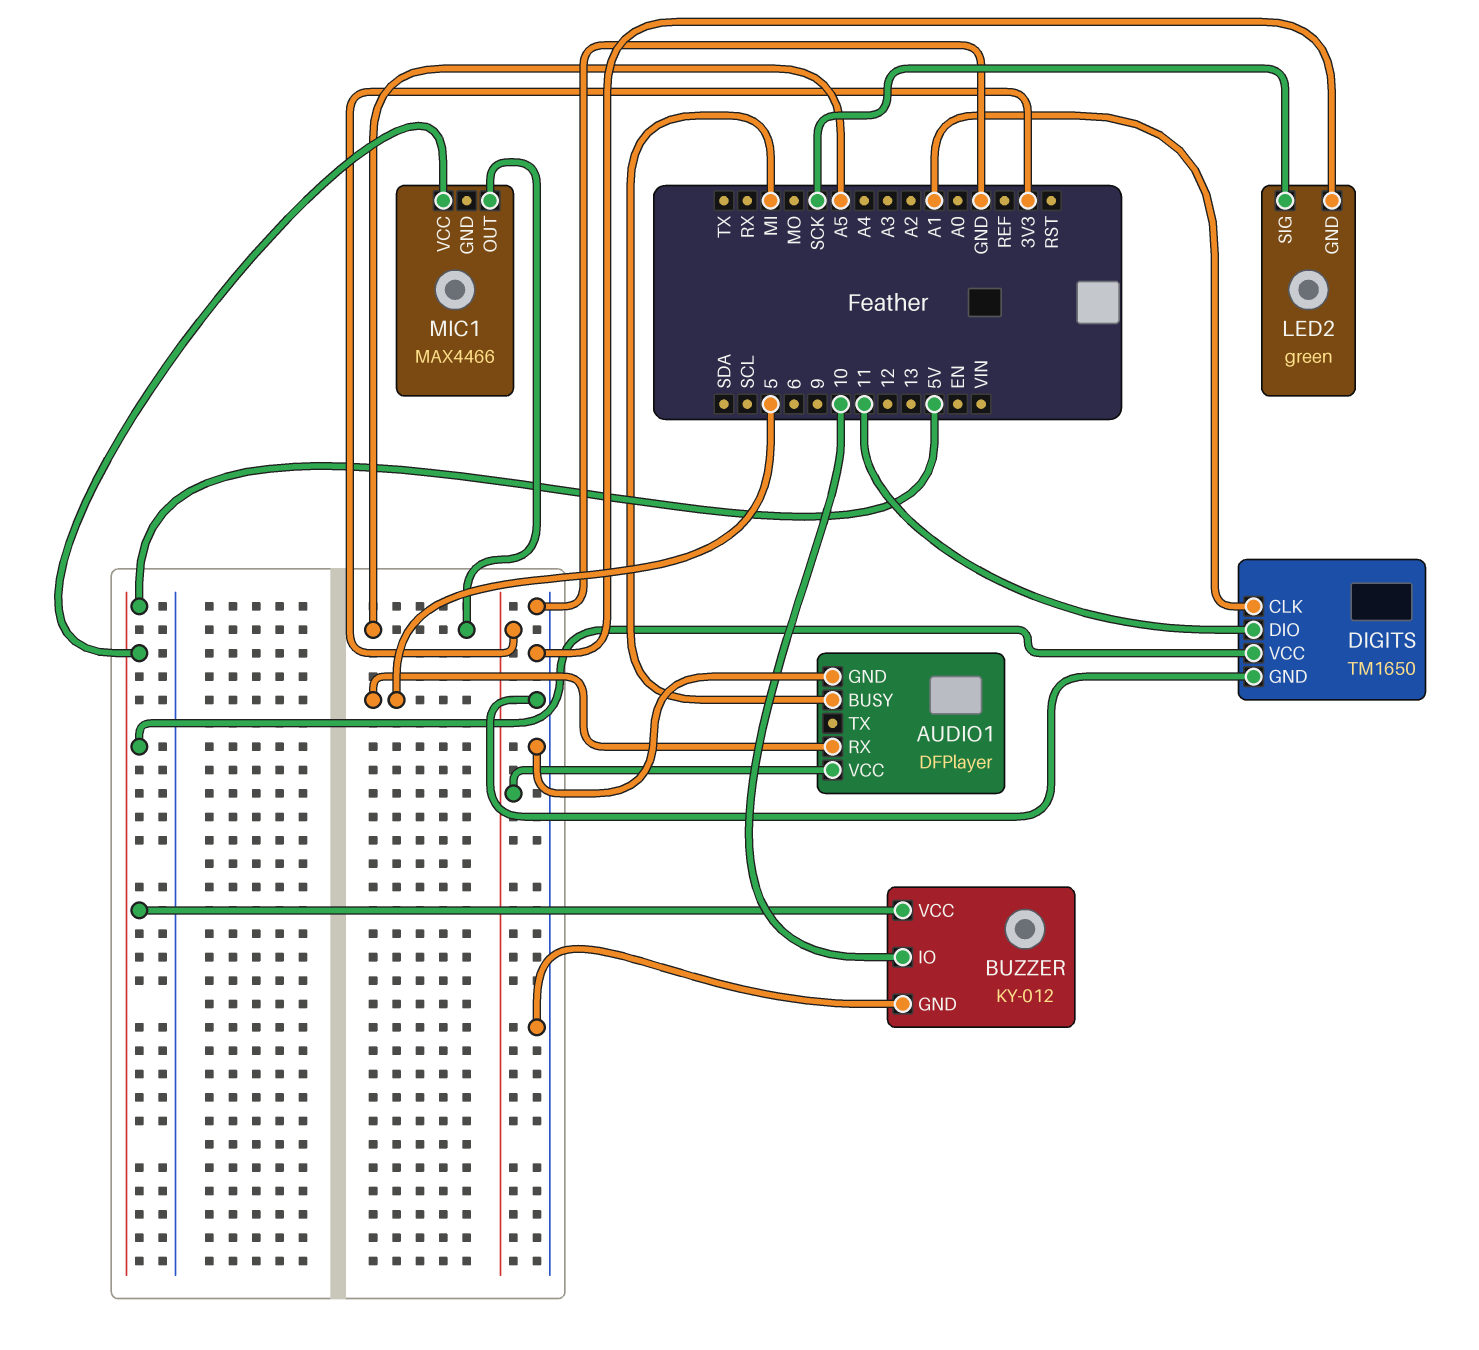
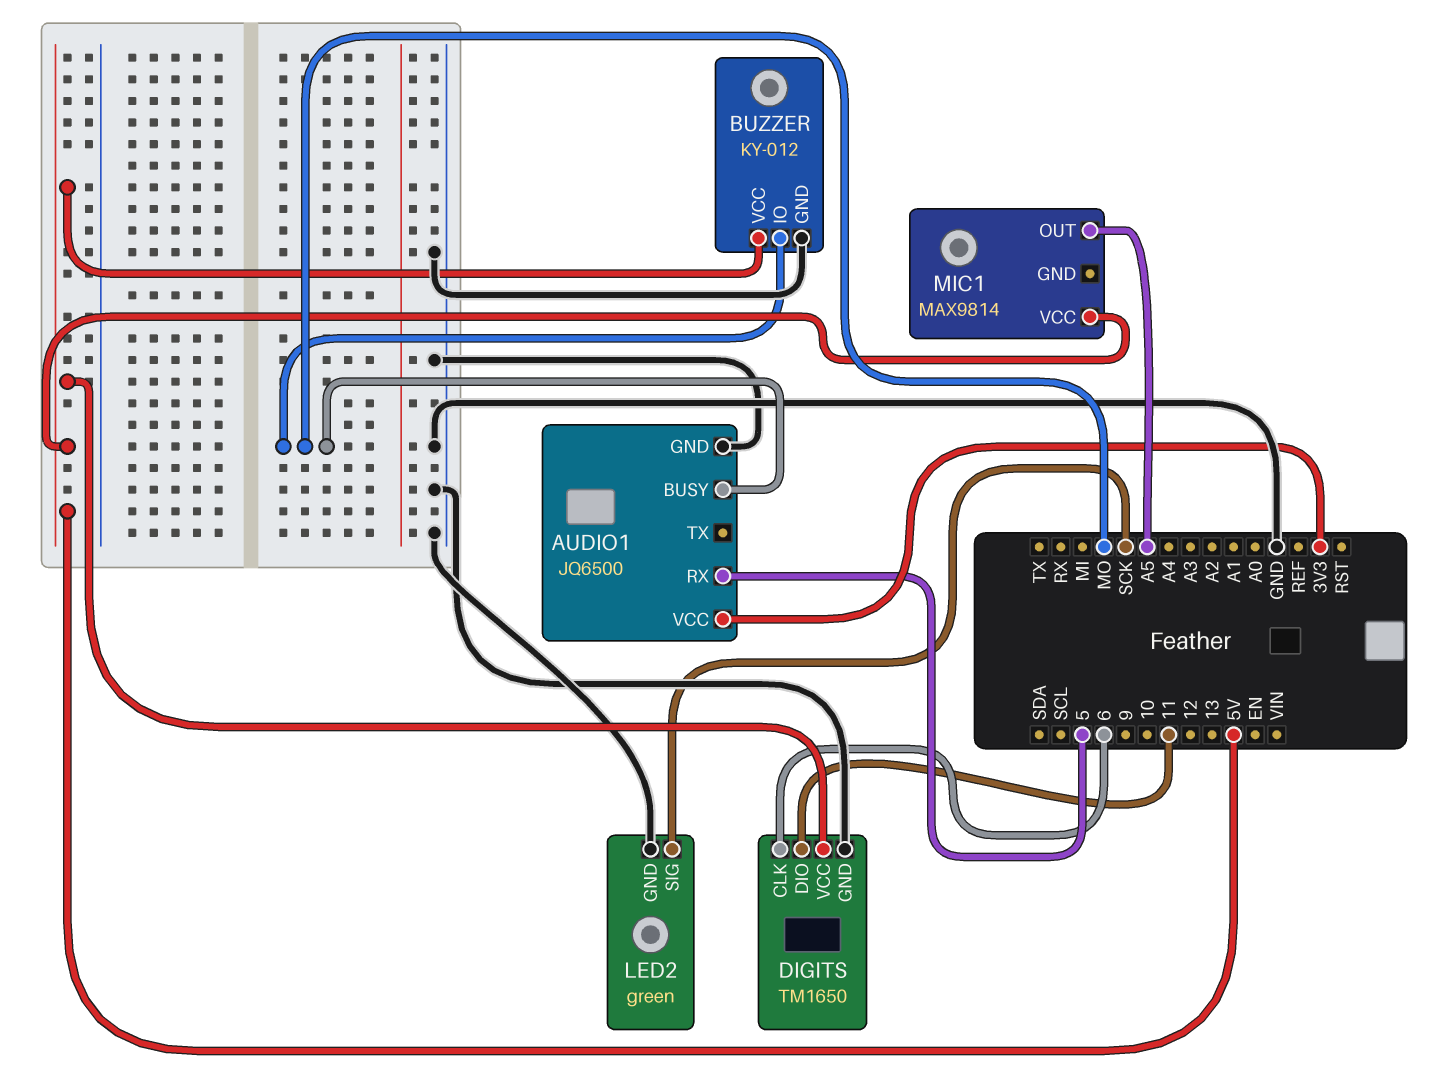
AUDIO1: DFPlayer -> JQ6500
AUDIO1 pin BUSY: MI -> MO
BUZZER pin IO: 10 -> MO
DIGITS pin CLK: A1 -> 6
MIC1: MAX4466 -> MAX9814

